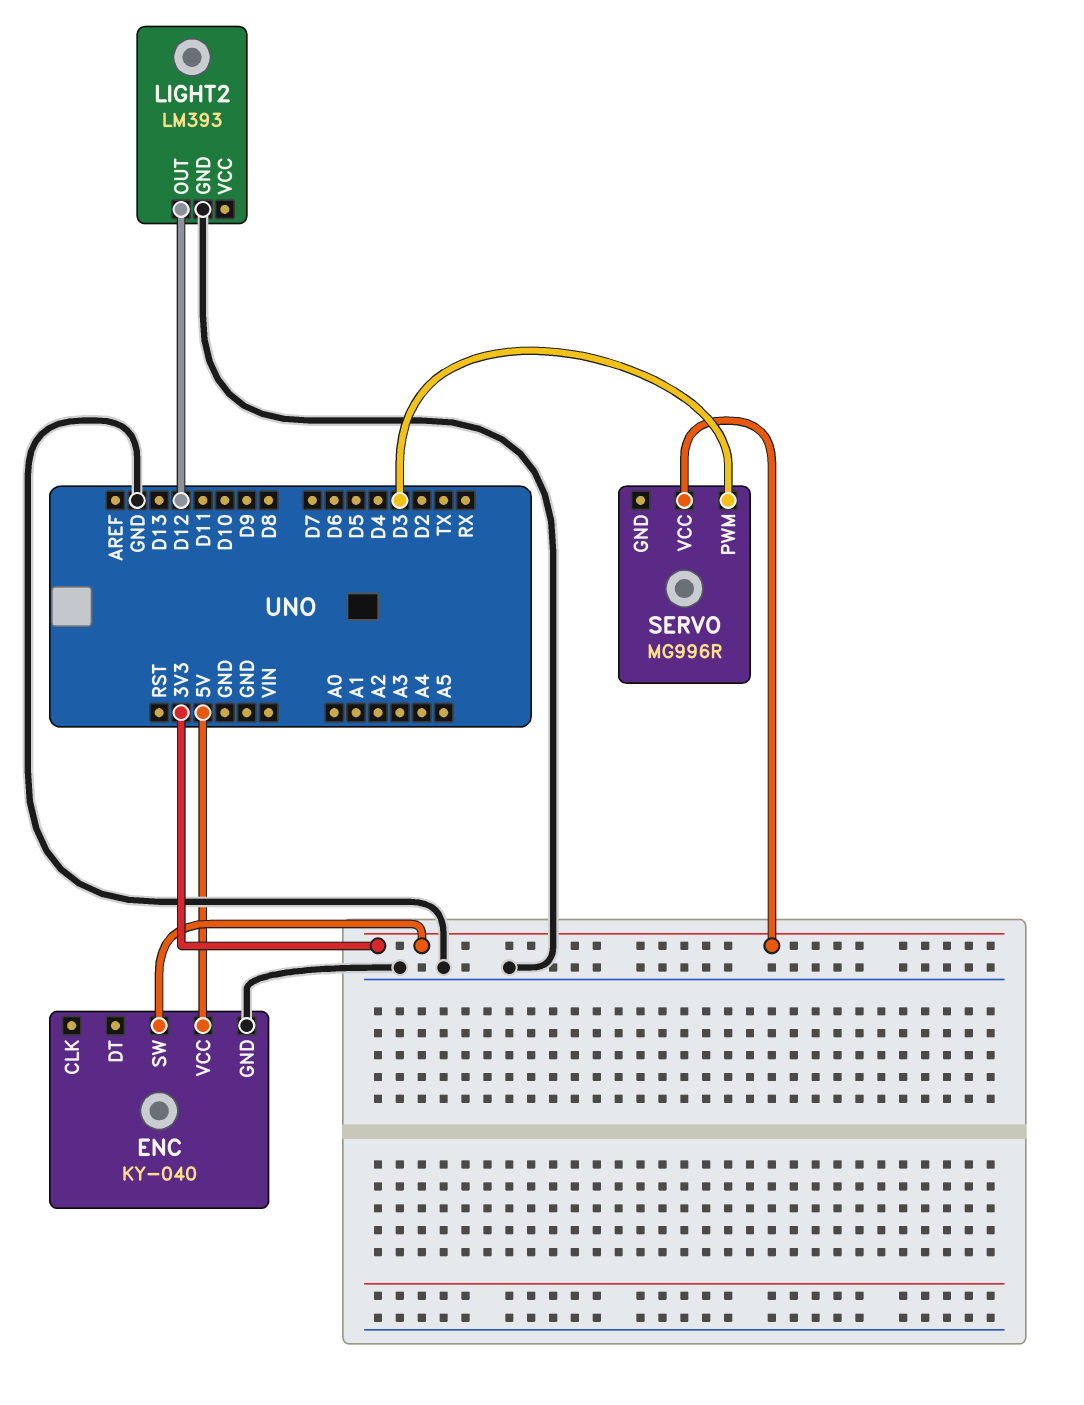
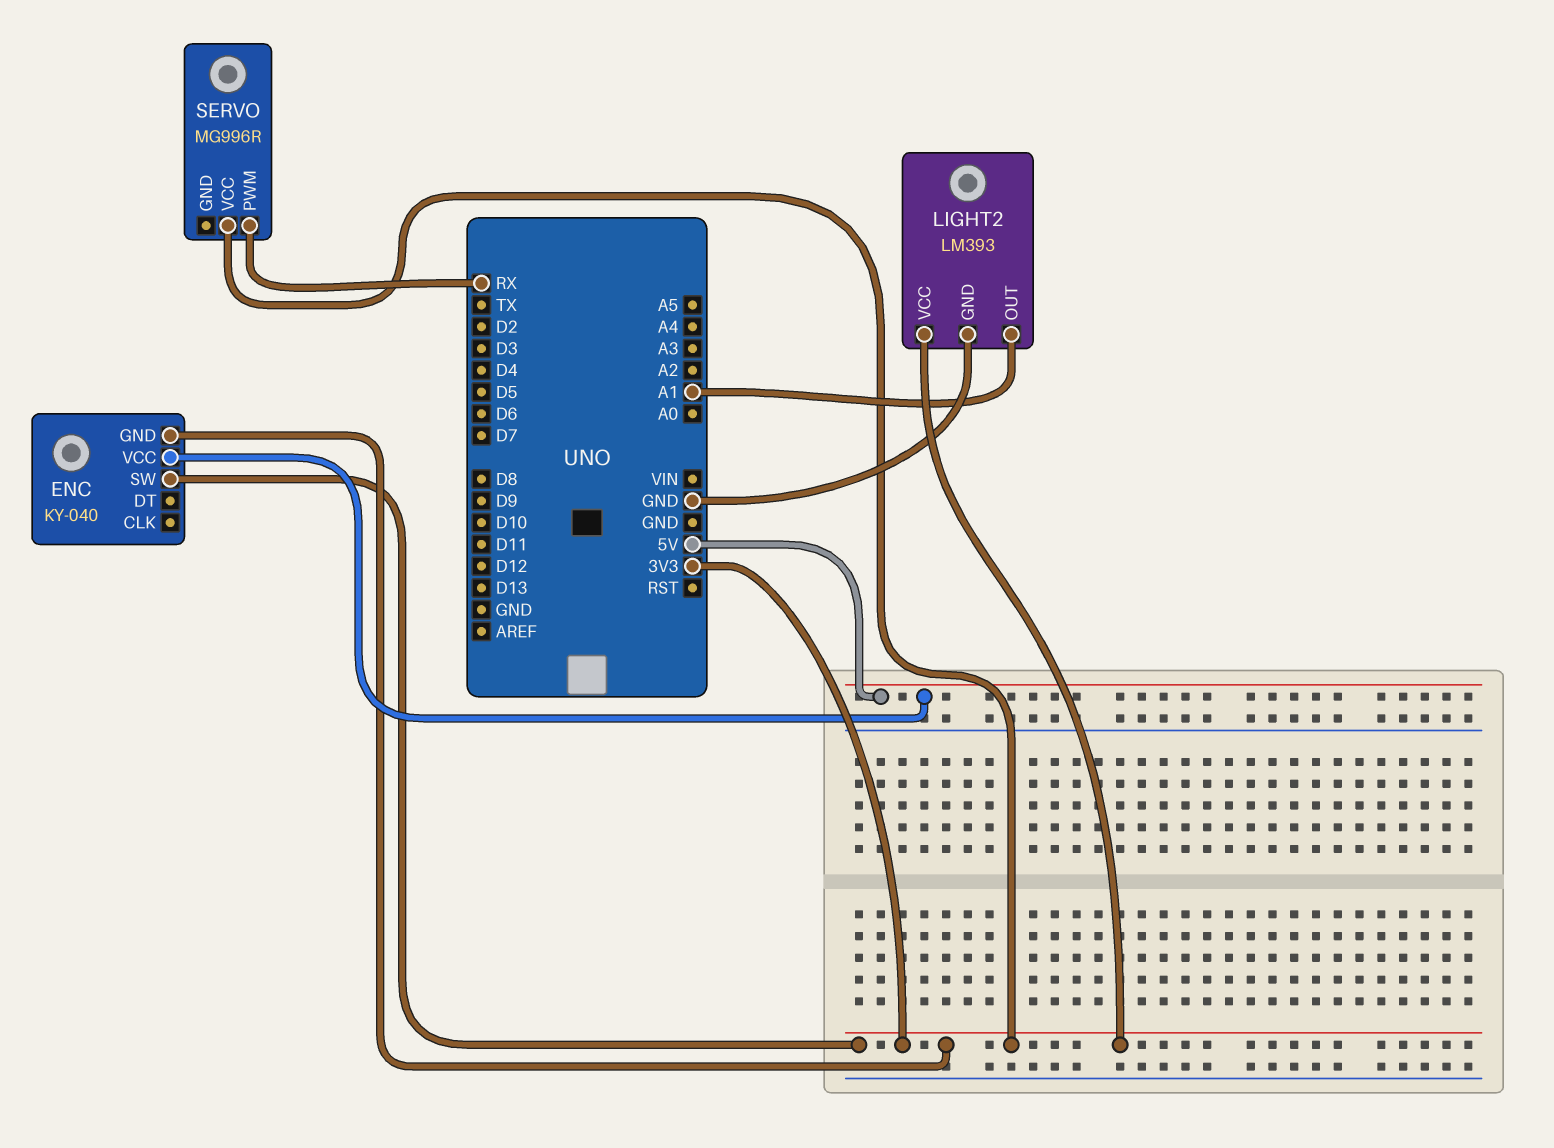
ENC pin GND: GND -> 3V3
LIGHT2 pin OUT: D12 -> A1
LIGHT2 pin VCC: none -> 3V3
SERVO pin PWM: D3 -> RX

